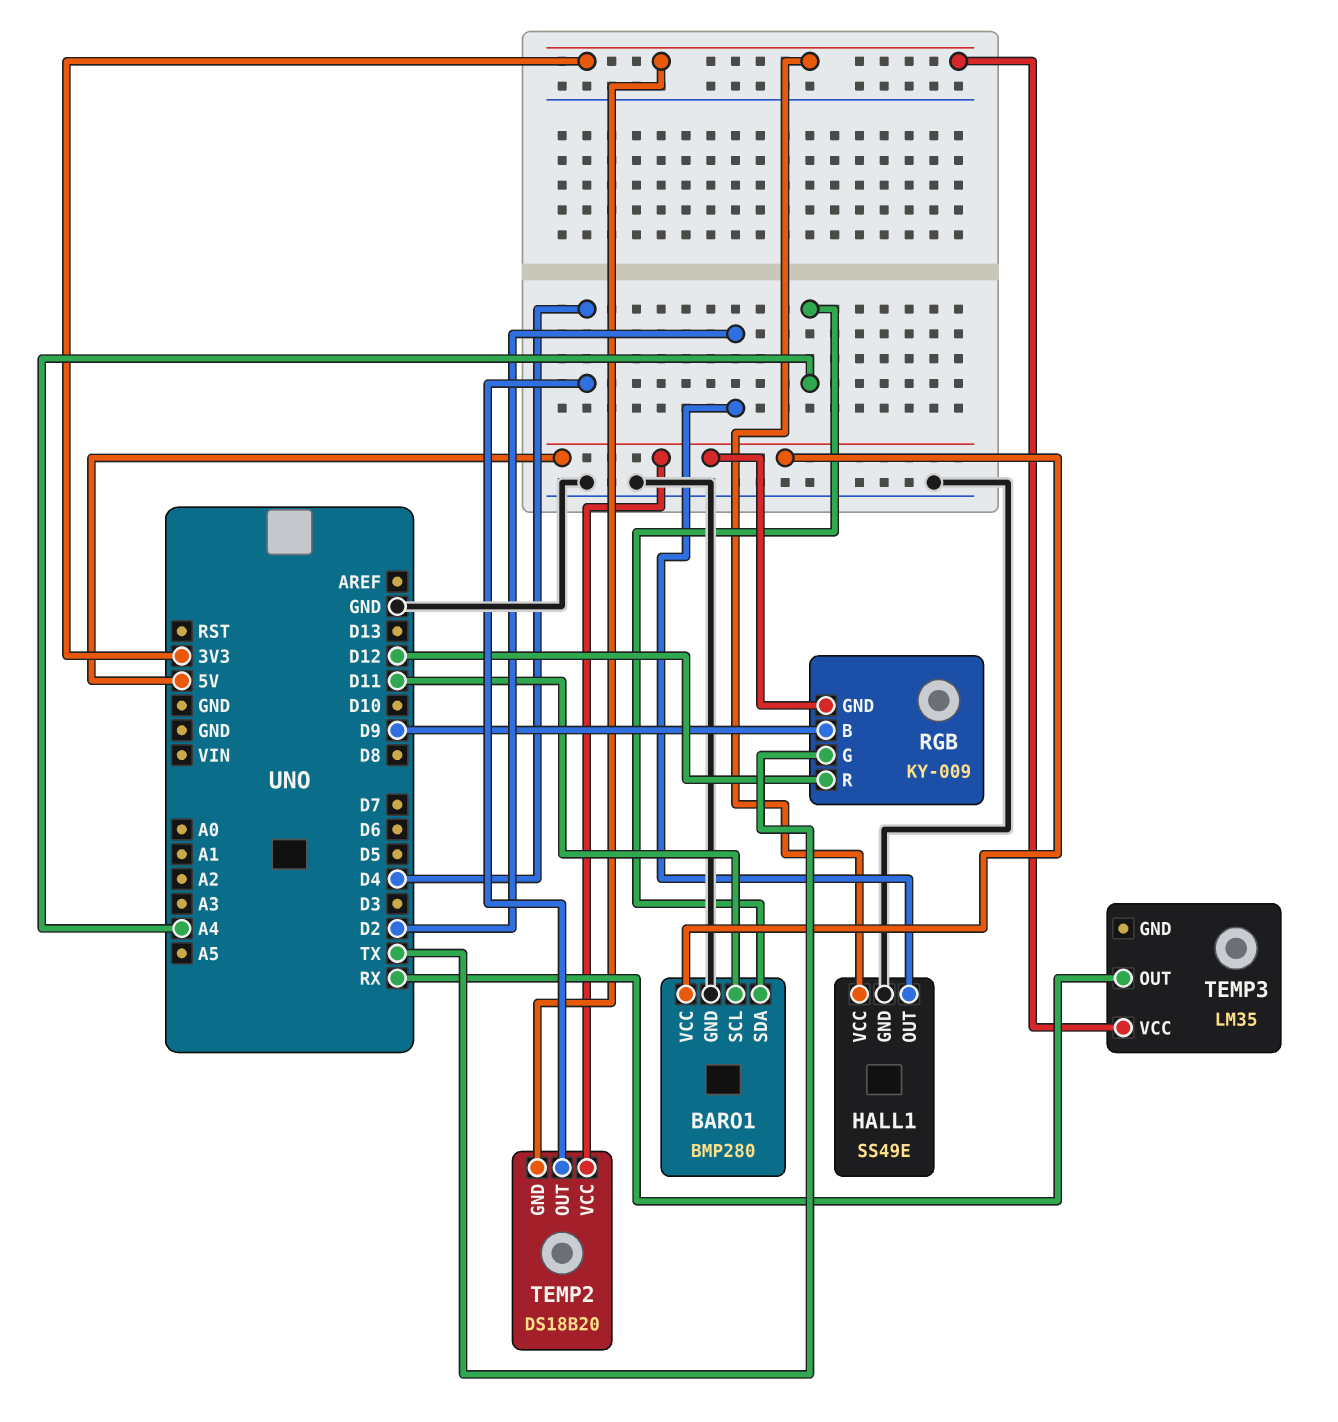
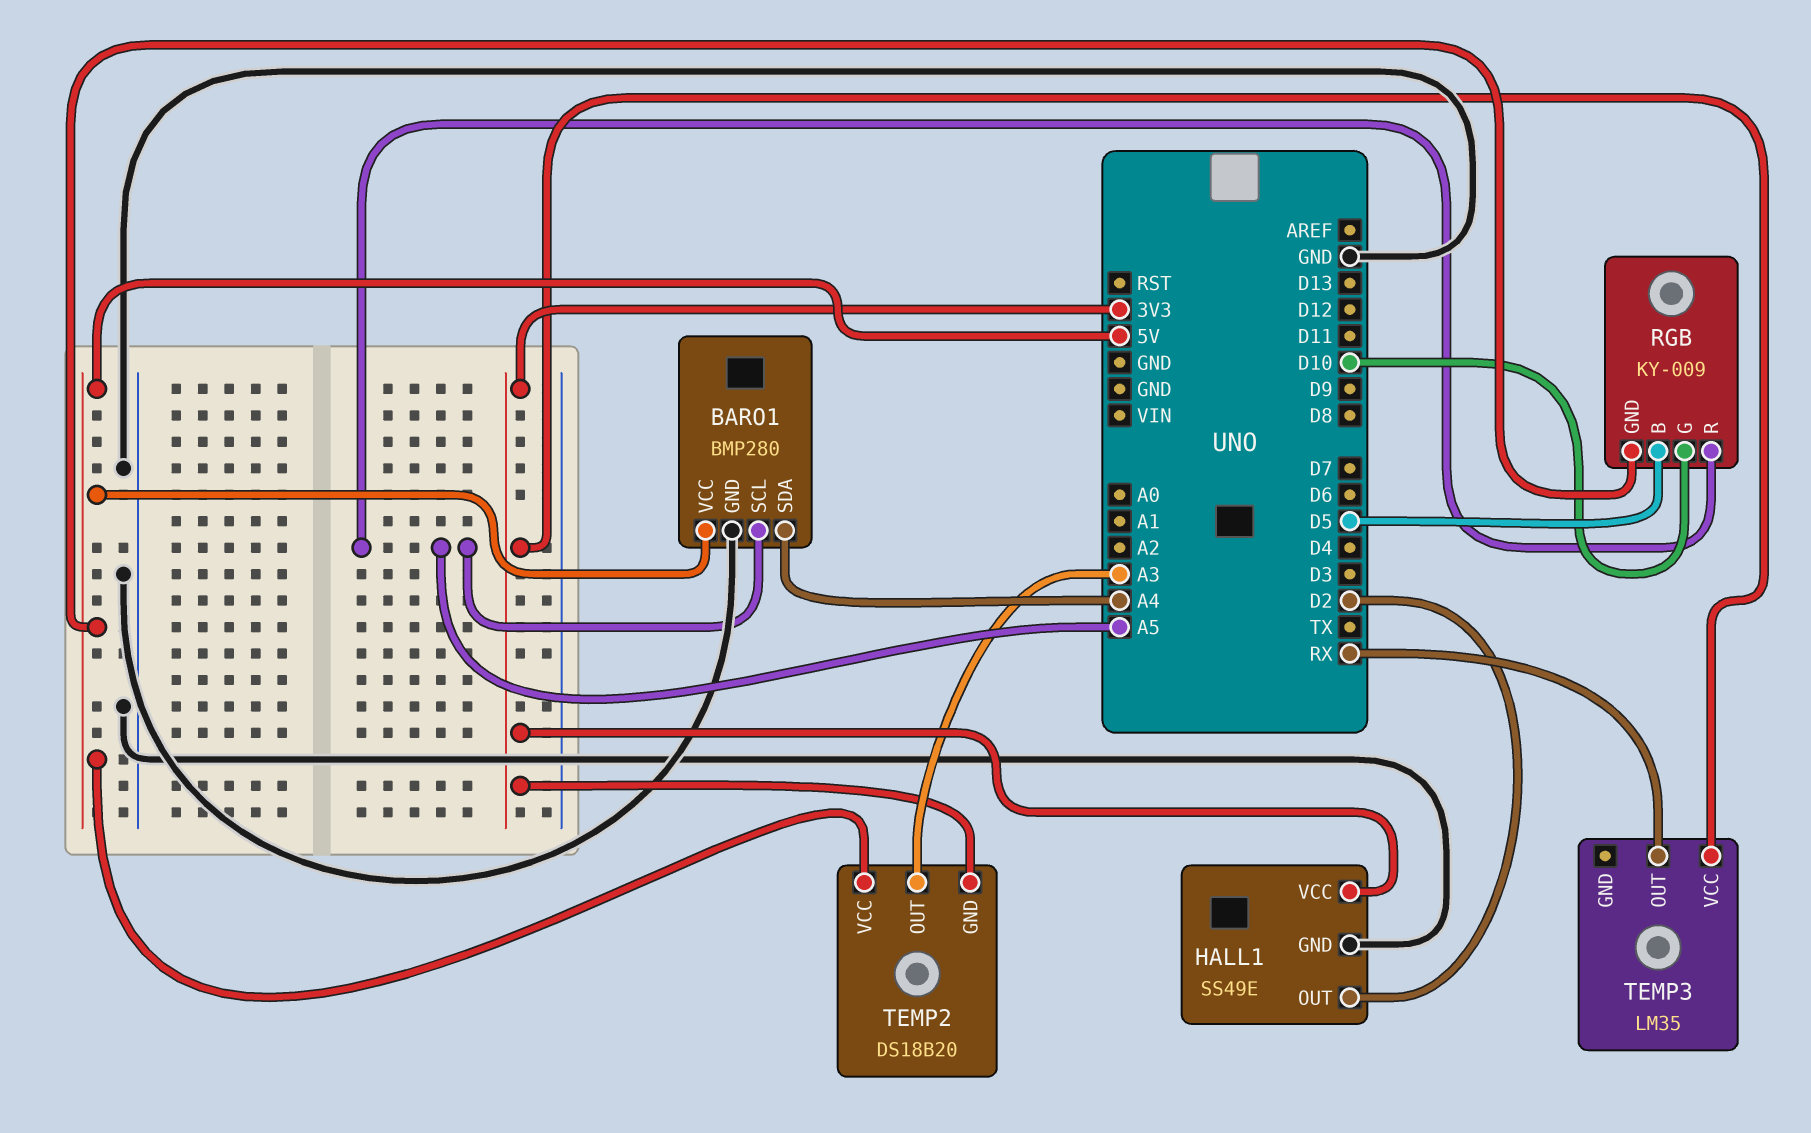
BARO1 pin SCL: D11 -> A5
RGB pin B: D9 -> D5
RGB pin G: TX -> D10
RGB pin R: D12 -> A5
TEMP2 pin OUT: D4 -> A3

